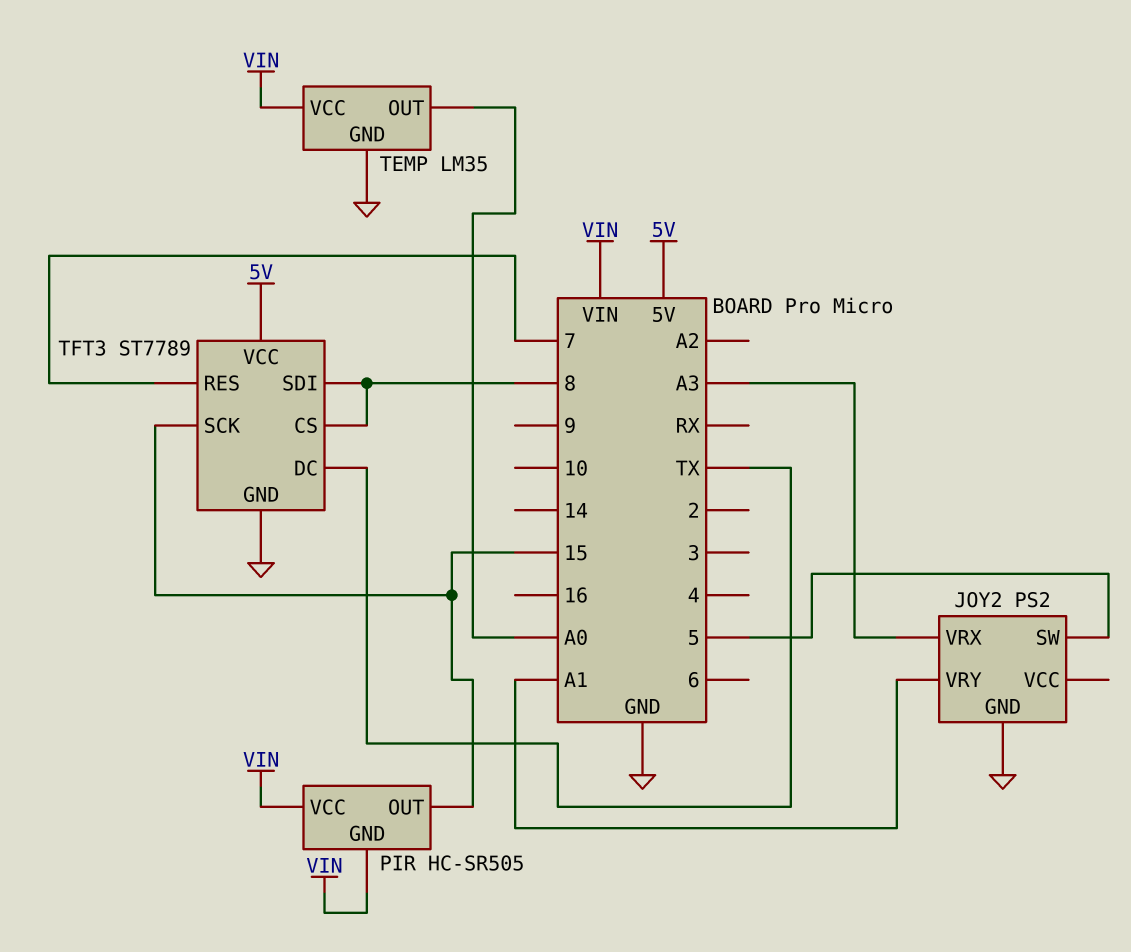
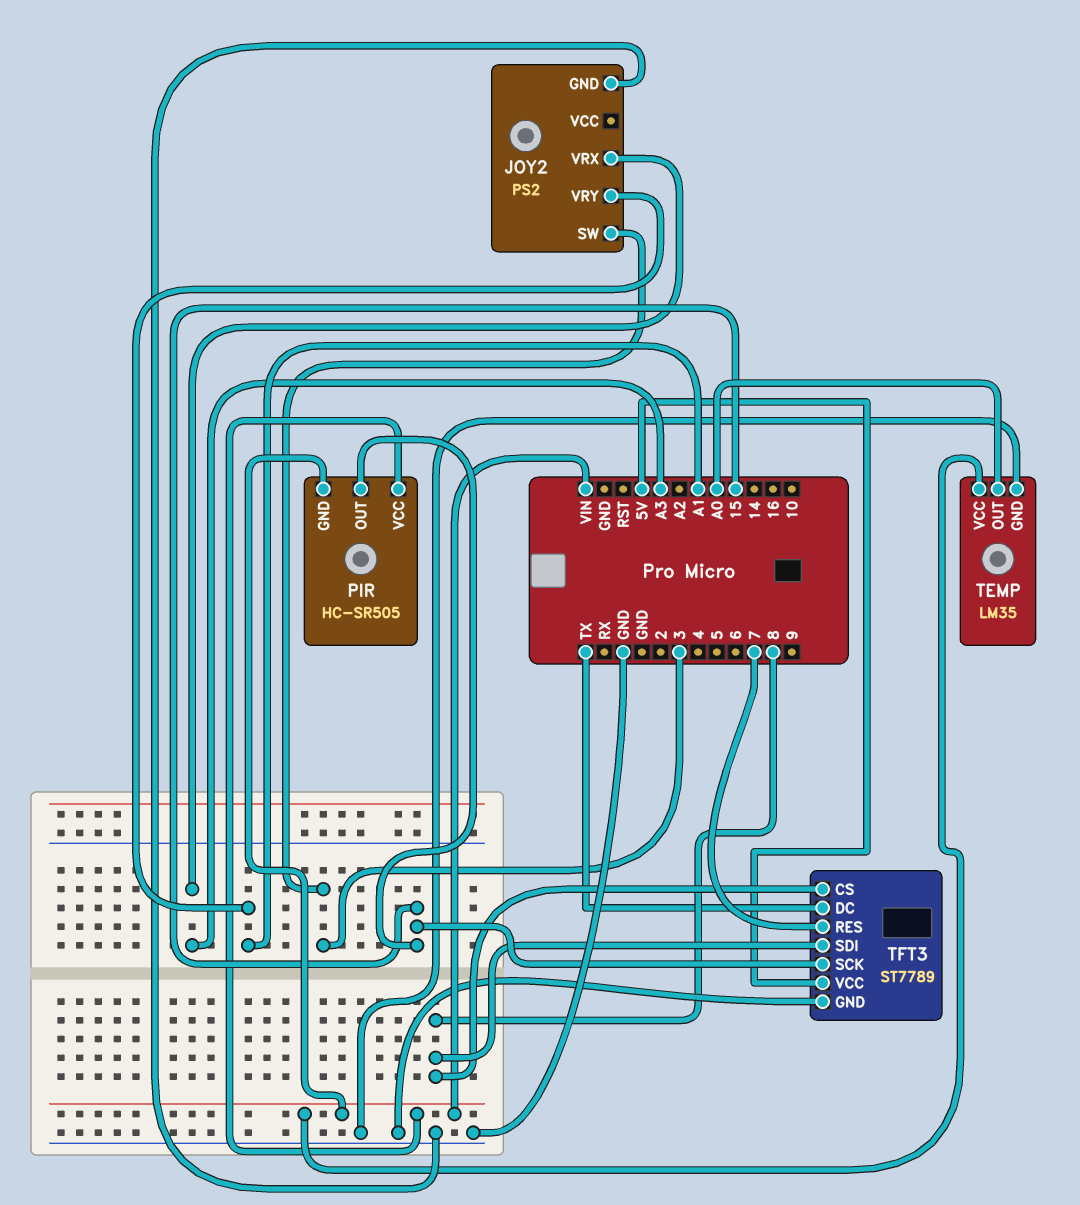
JOY2 pin SW: 5 -> 3

